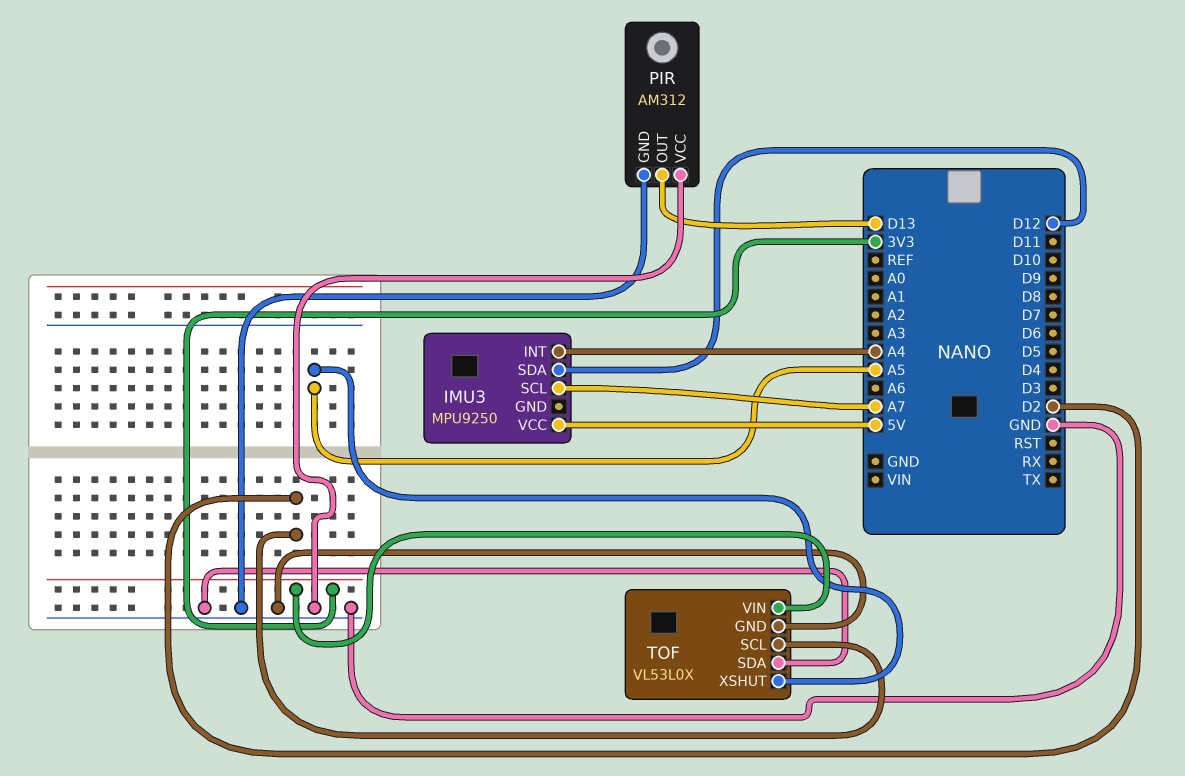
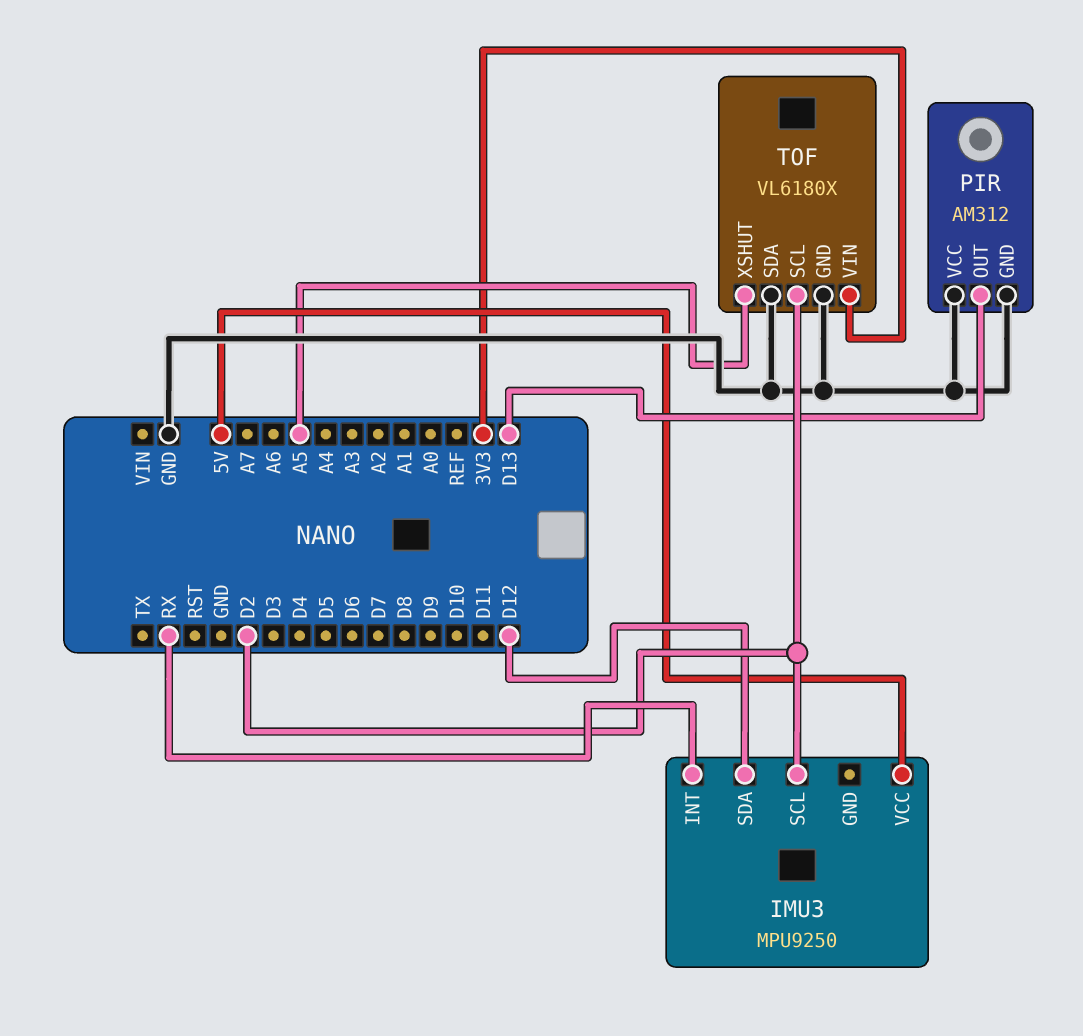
IMU3 pin INT: A4 -> RX
IMU3 pin SCL: A7 -> D2
TOF: VL53L0X -> VL6180X

